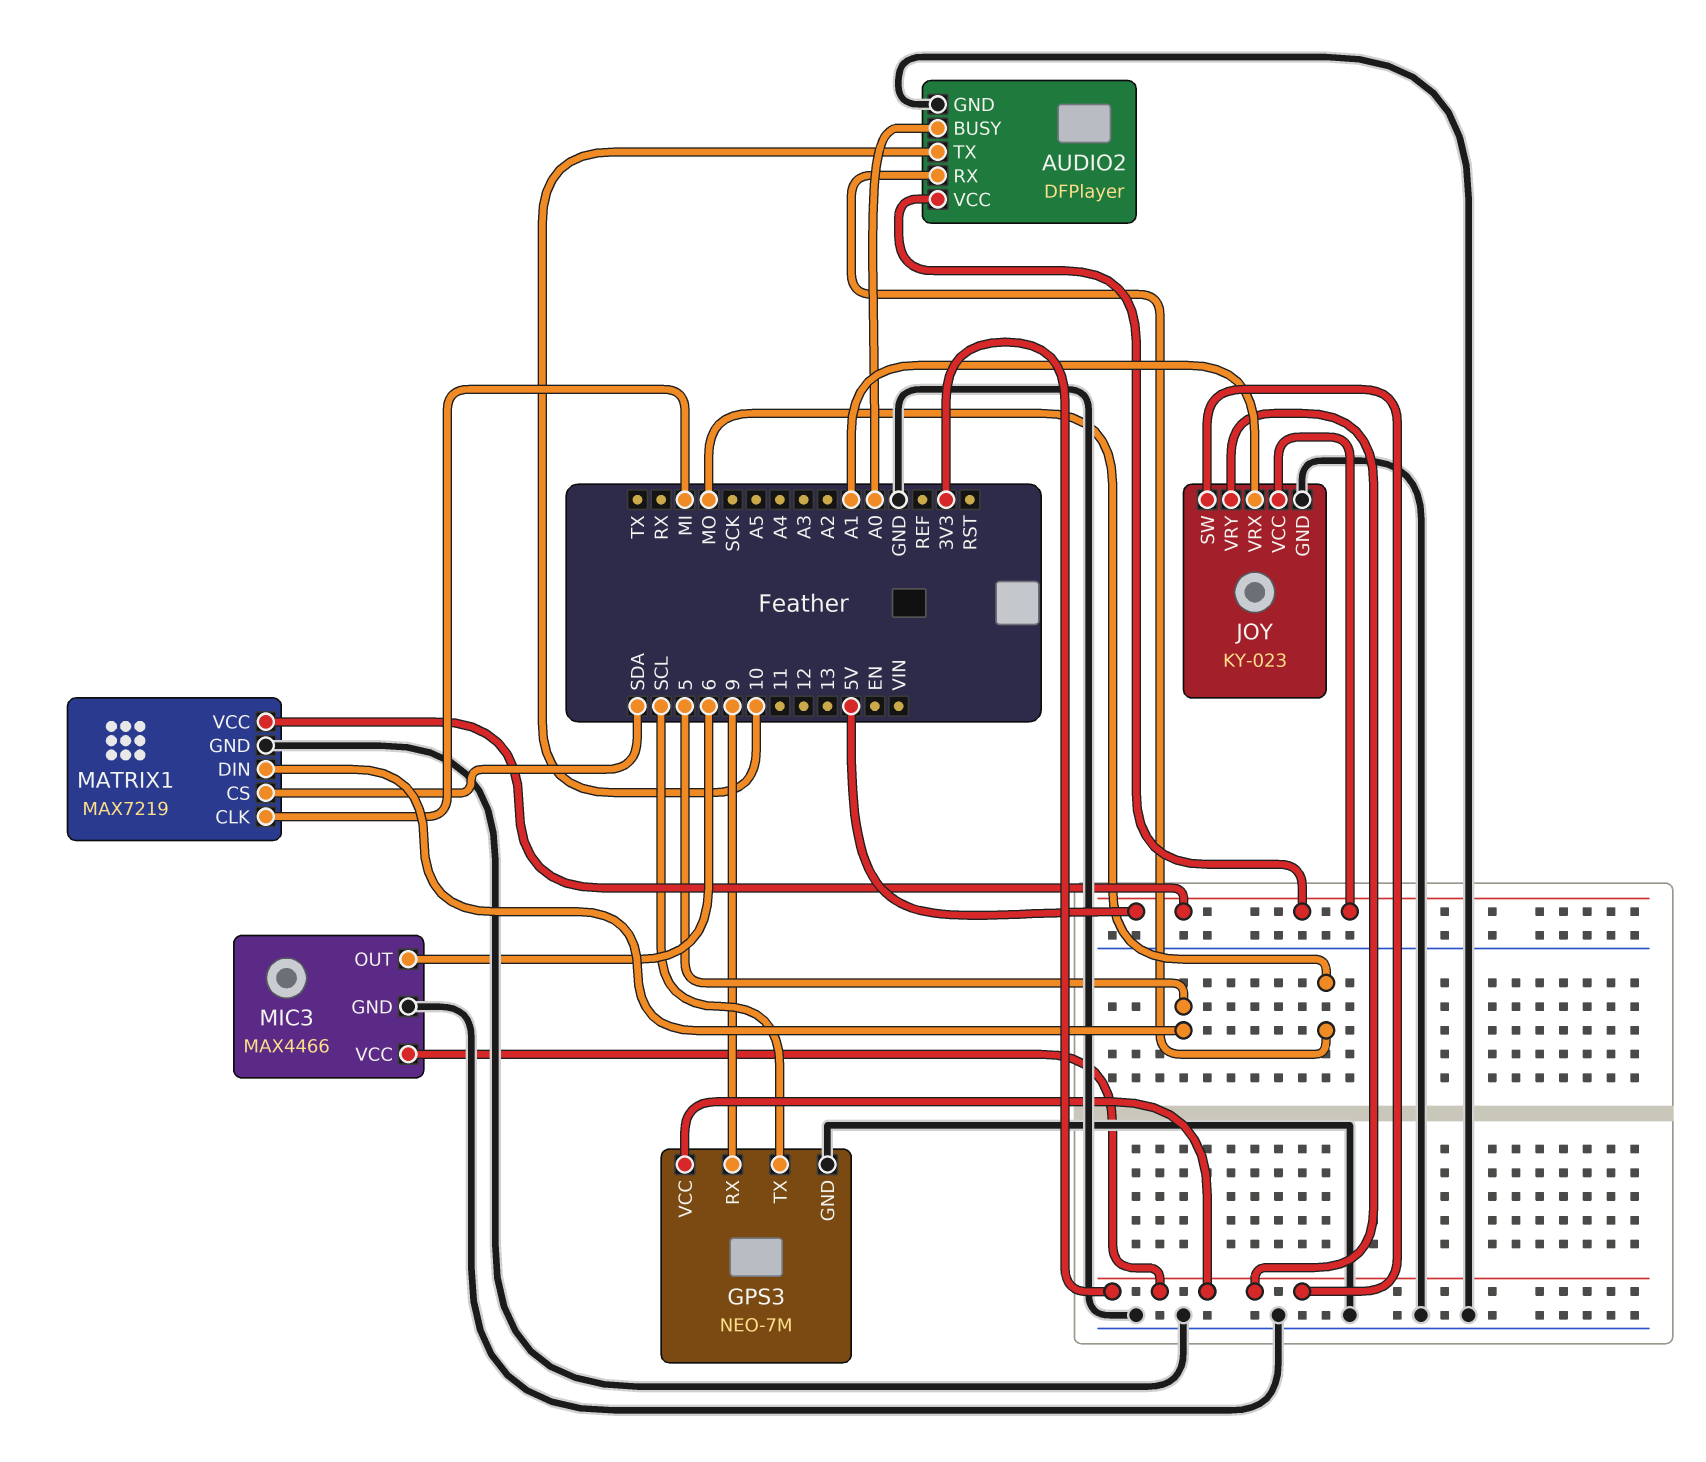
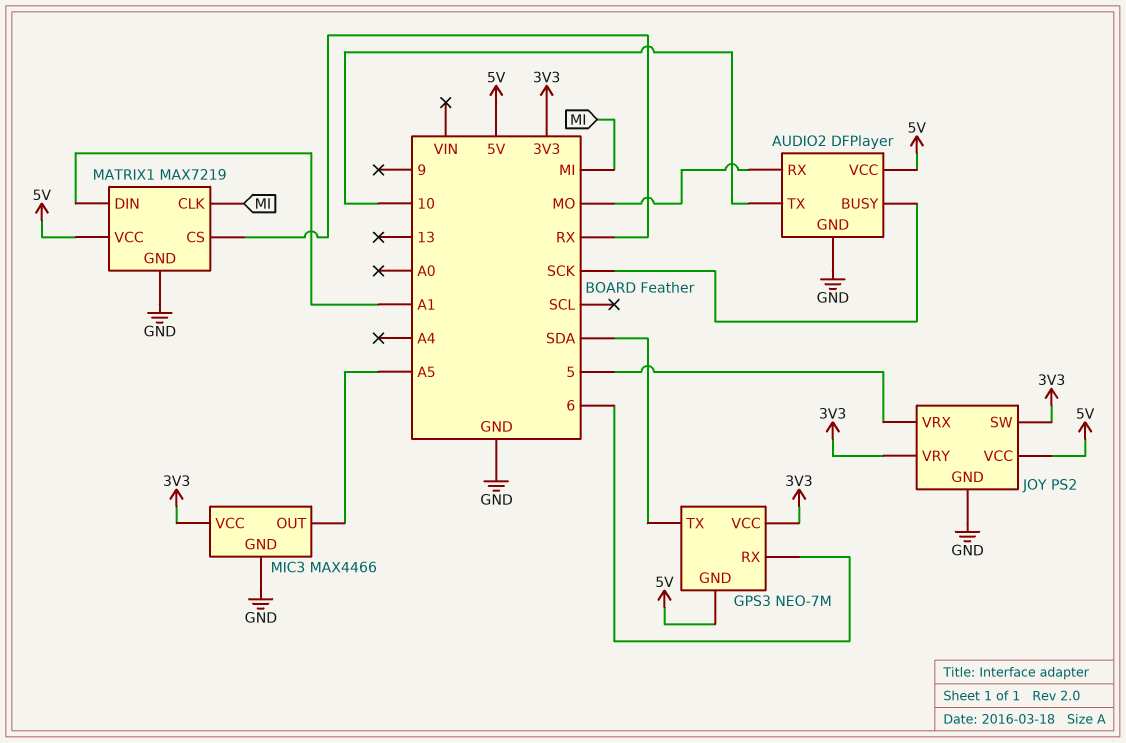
AUDIO2 pin BUSY: A0 -> SCK
GPS3 pin GND: GND -> 5V
GPS3 pin RX: 9 -> 6
GPS3 pin TX: SCL -> SDA
JOY: KY-023 -> PS2
JOY pin VRX: A1 -> 5
MATRIX1 pin CS: SDA -> RX
MATRIX1 pin DIN: 5 -> A1
MIC3 pin OUT: 6 -> A5

